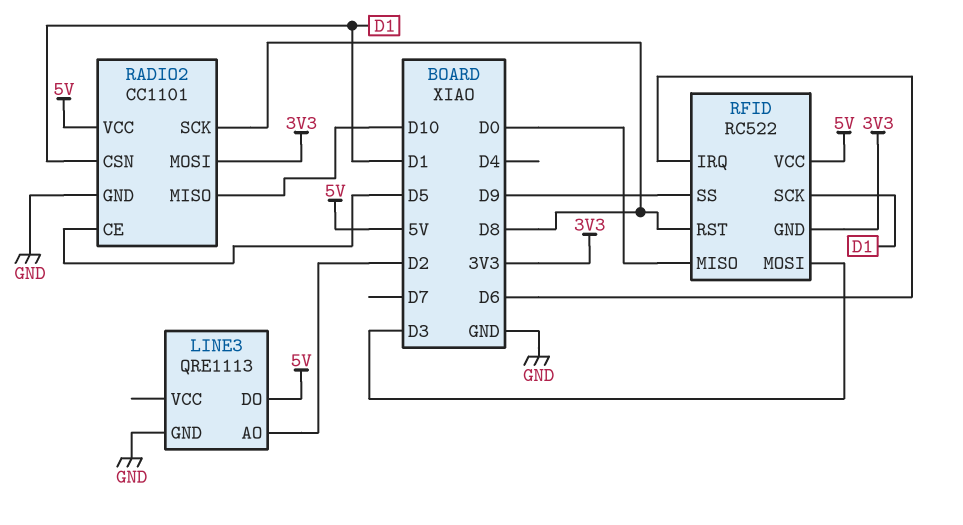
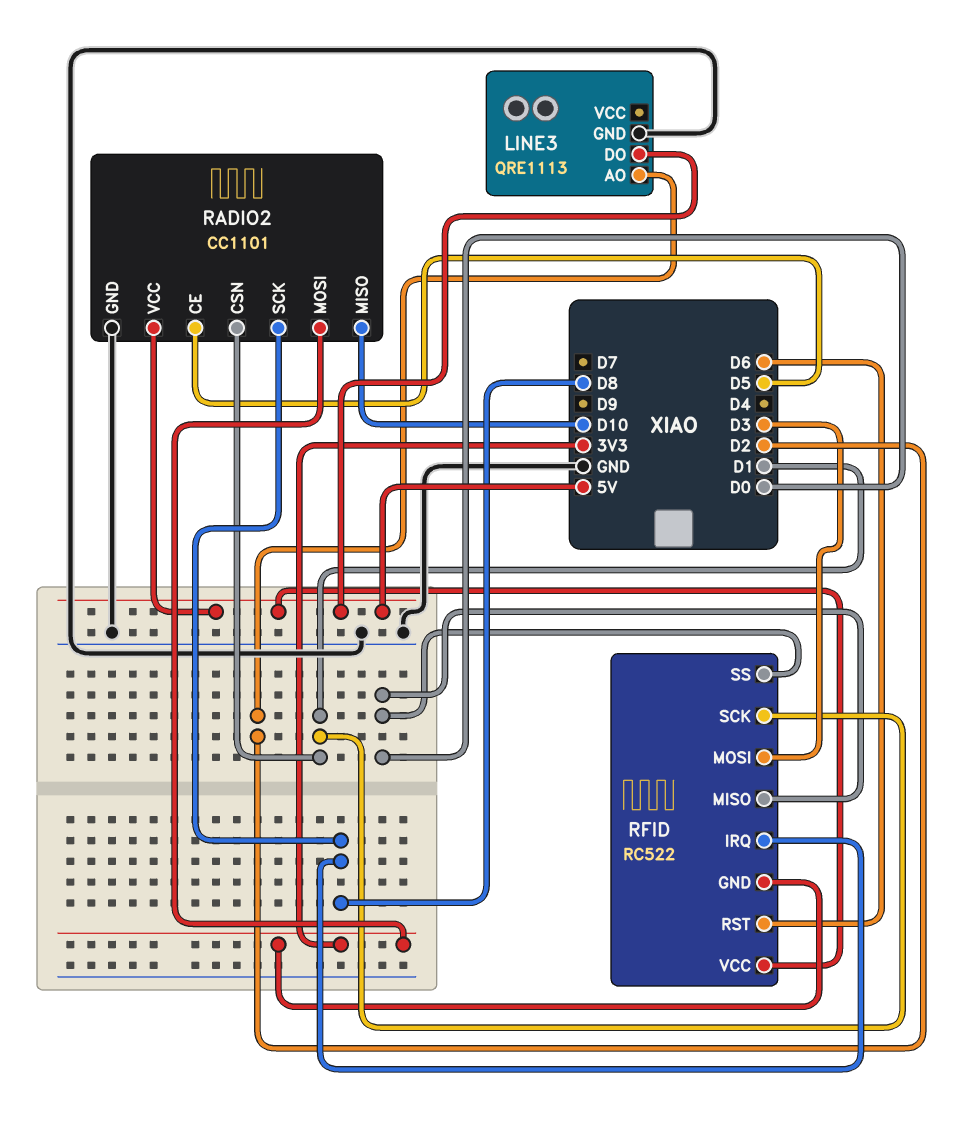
RFID pin IRQ: D6 -> D8
RFID pin RST: D8 -> D6
RFID pin SS: D9 -> D0

